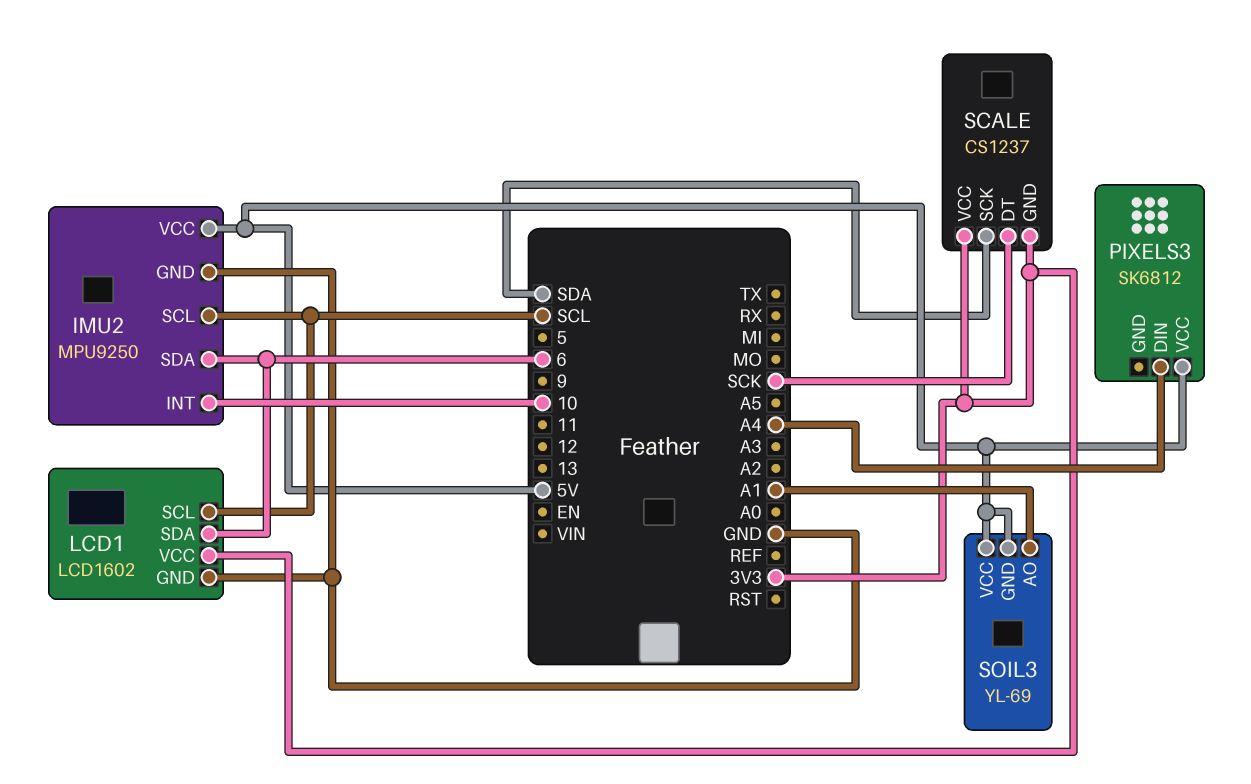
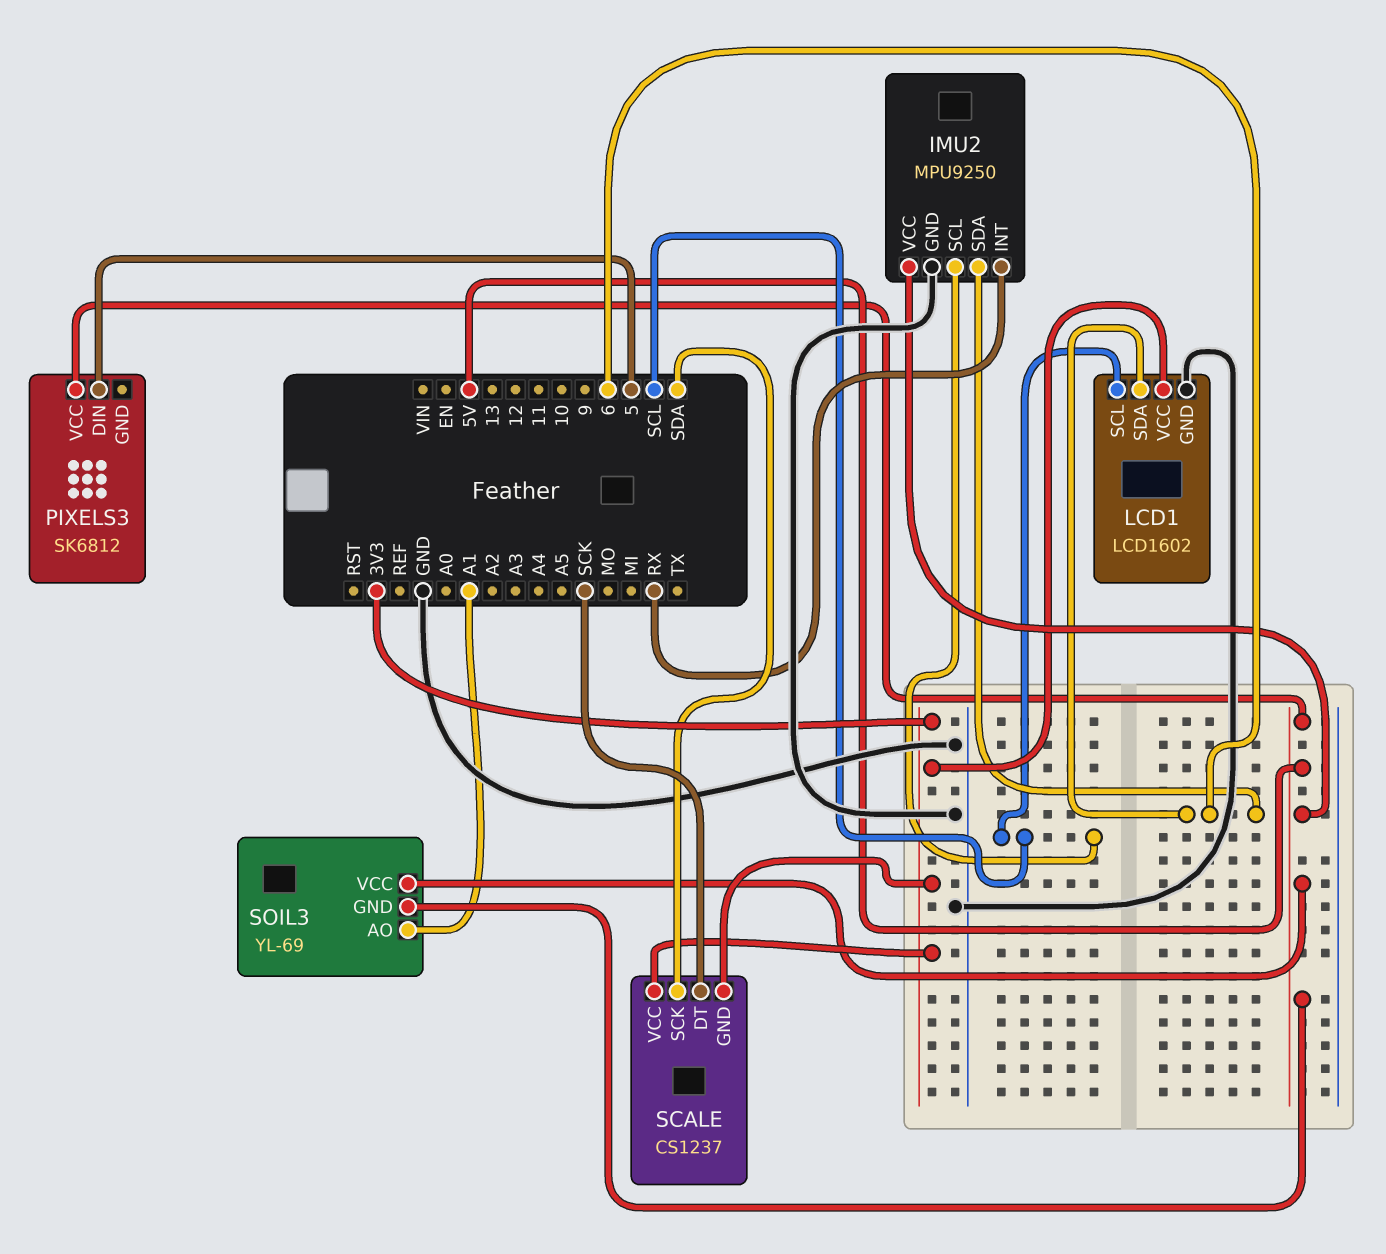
IMU2 pin INT: 10 -> RX
PIXELS3 pin DIN: A4 -> 5

